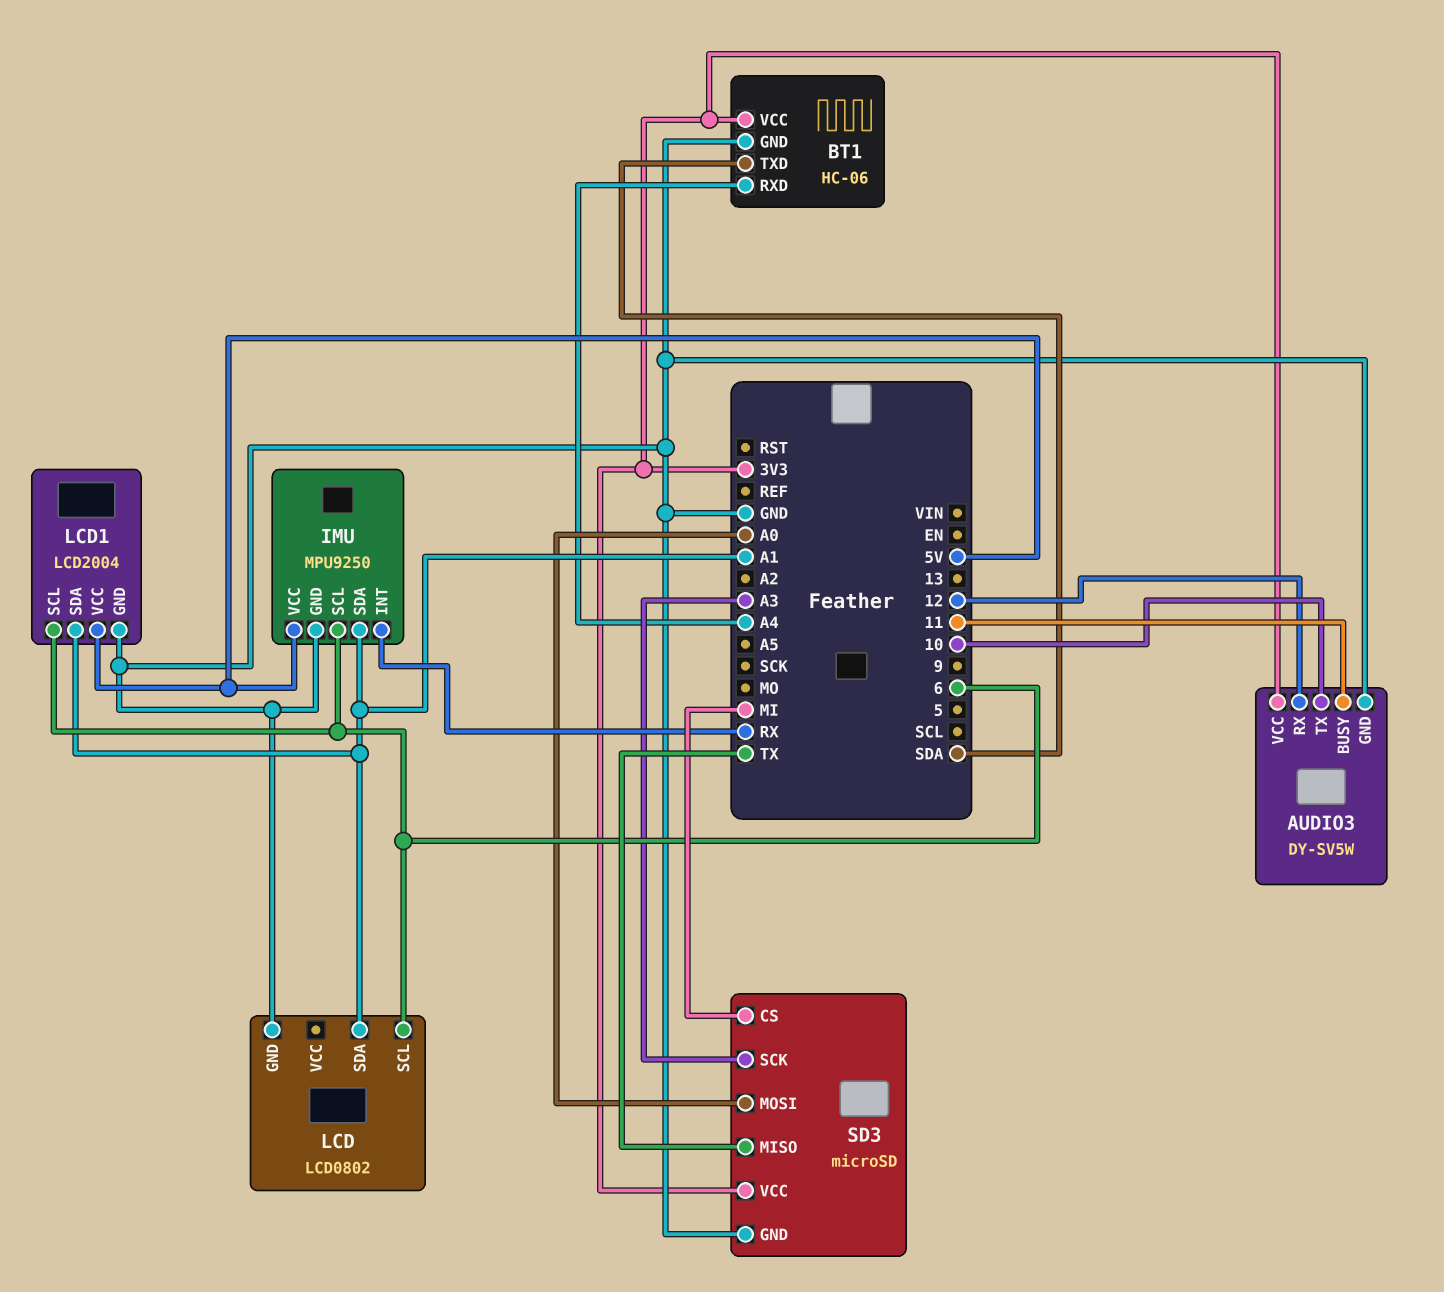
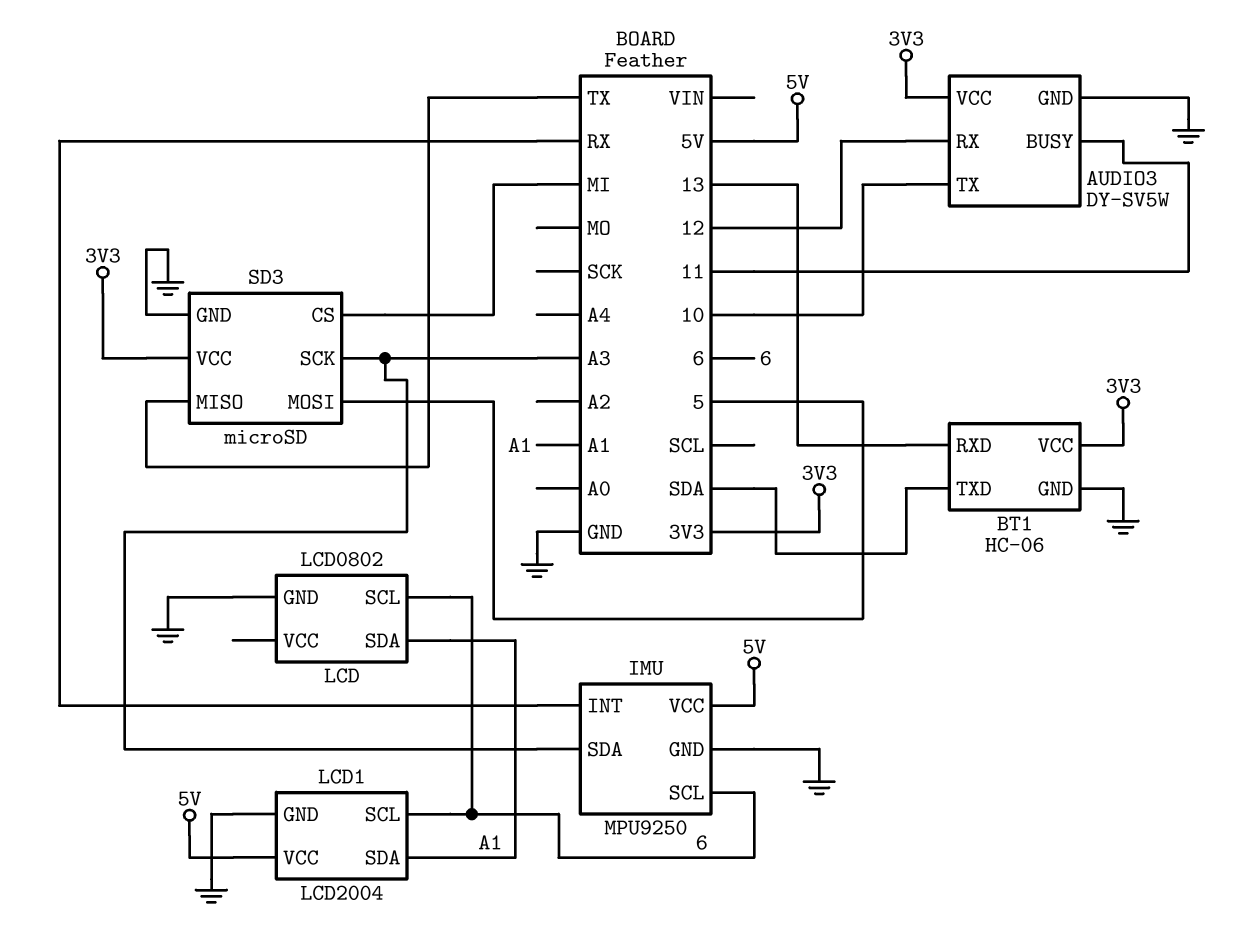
BT1 pin RXD: A4 -> 13
IMU pin SDA: A1 -> A3
SD3 pin MOSI: A0 -> 5

